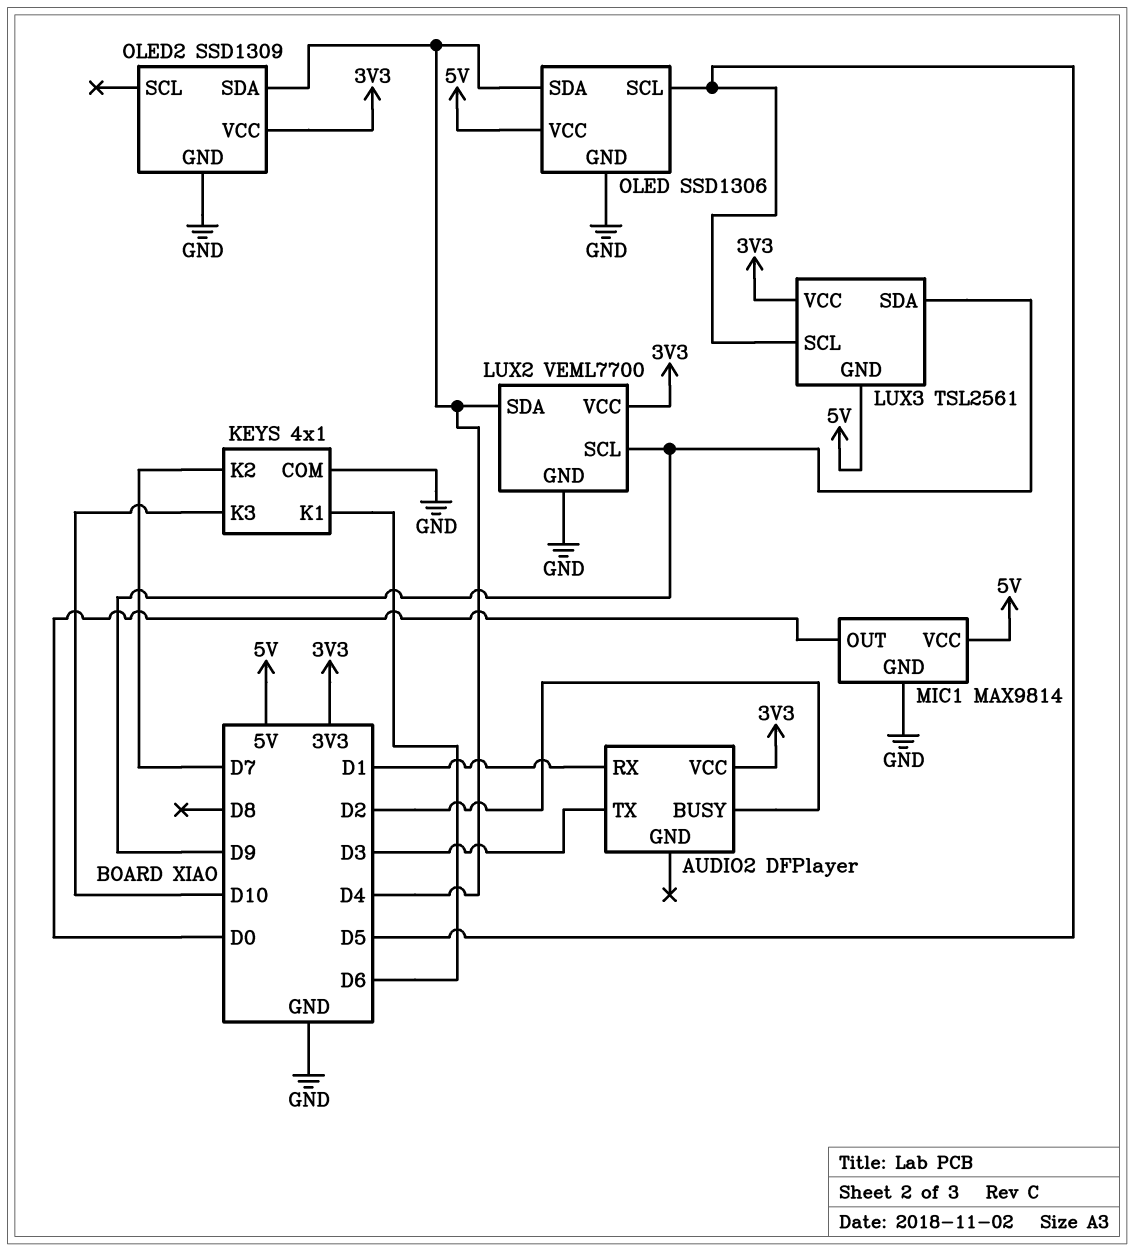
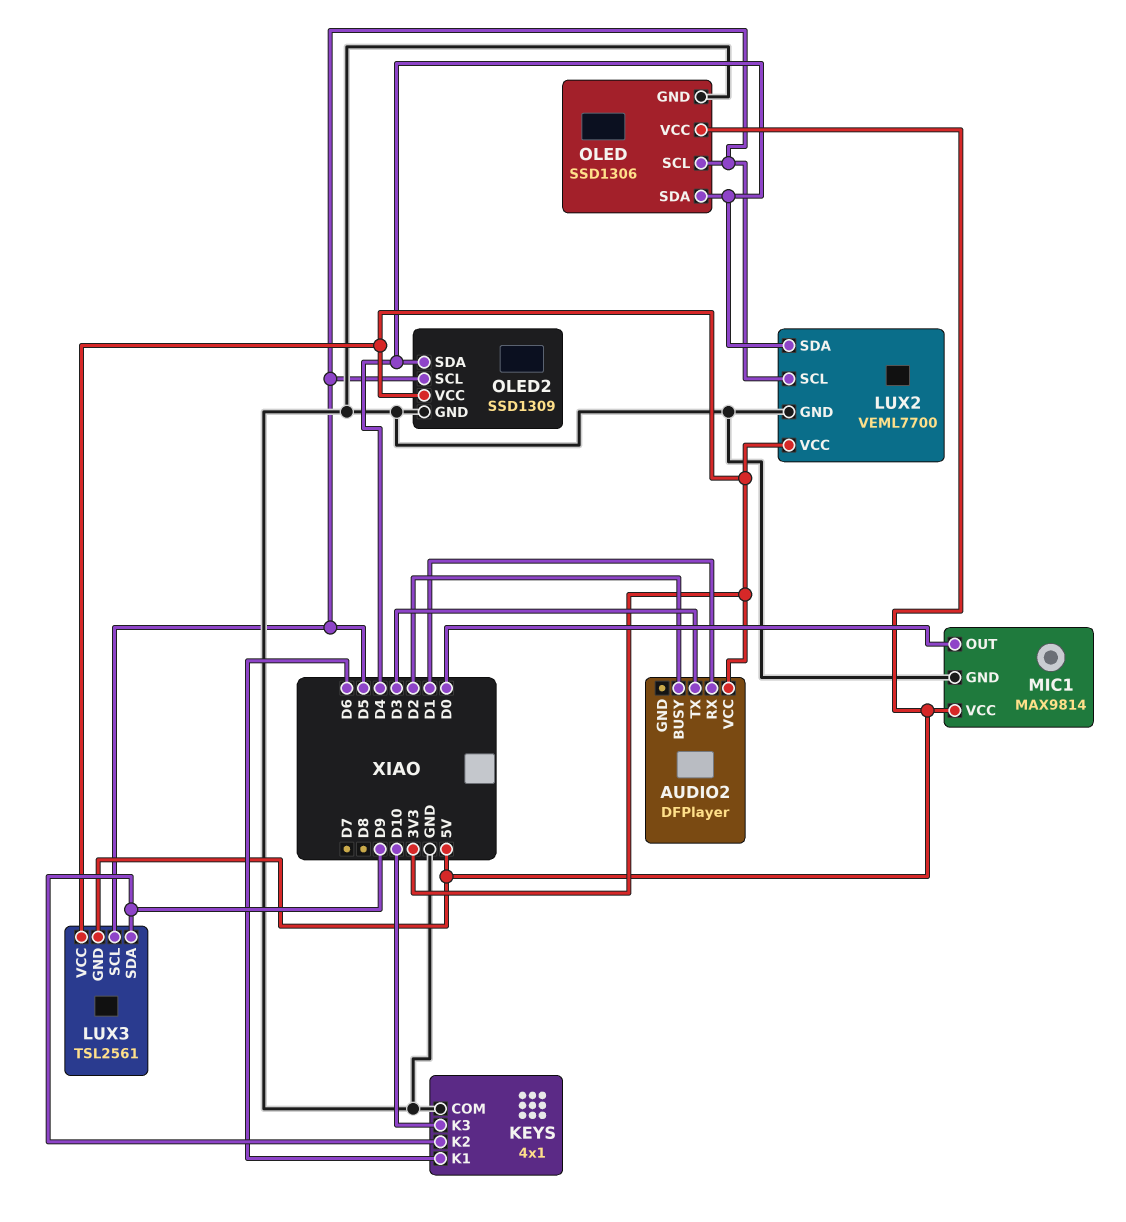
KEYS pin K2: D7 -> D9
LUX2 pin SCL: D9 -> D5
OLED2 pin SCL: none -> D5

